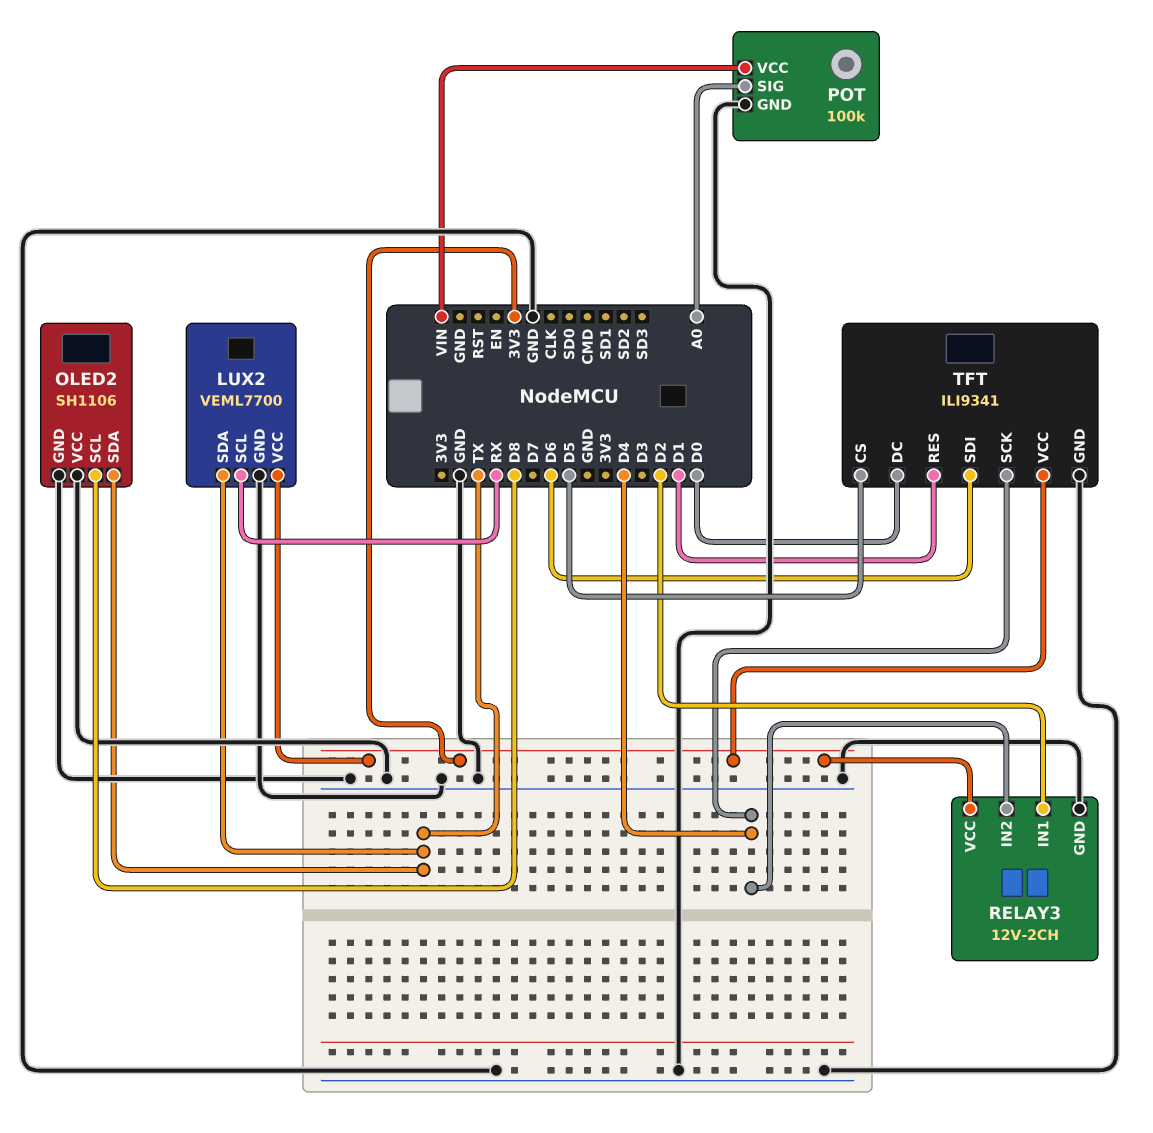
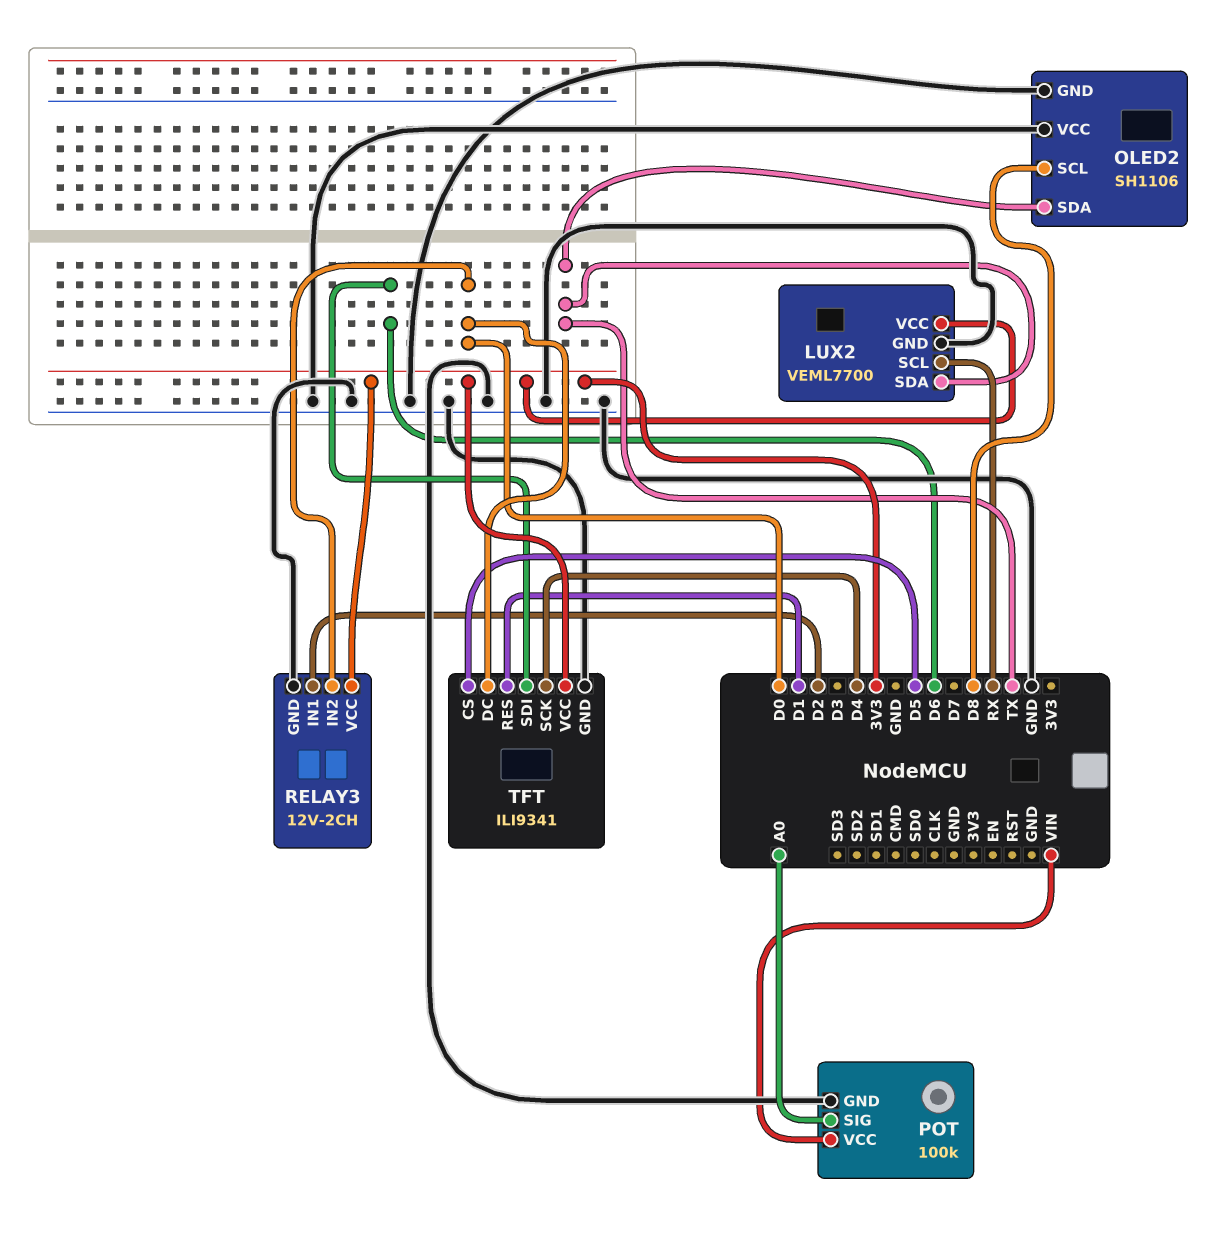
RELAY3 pin IN2: D4 -> D0

